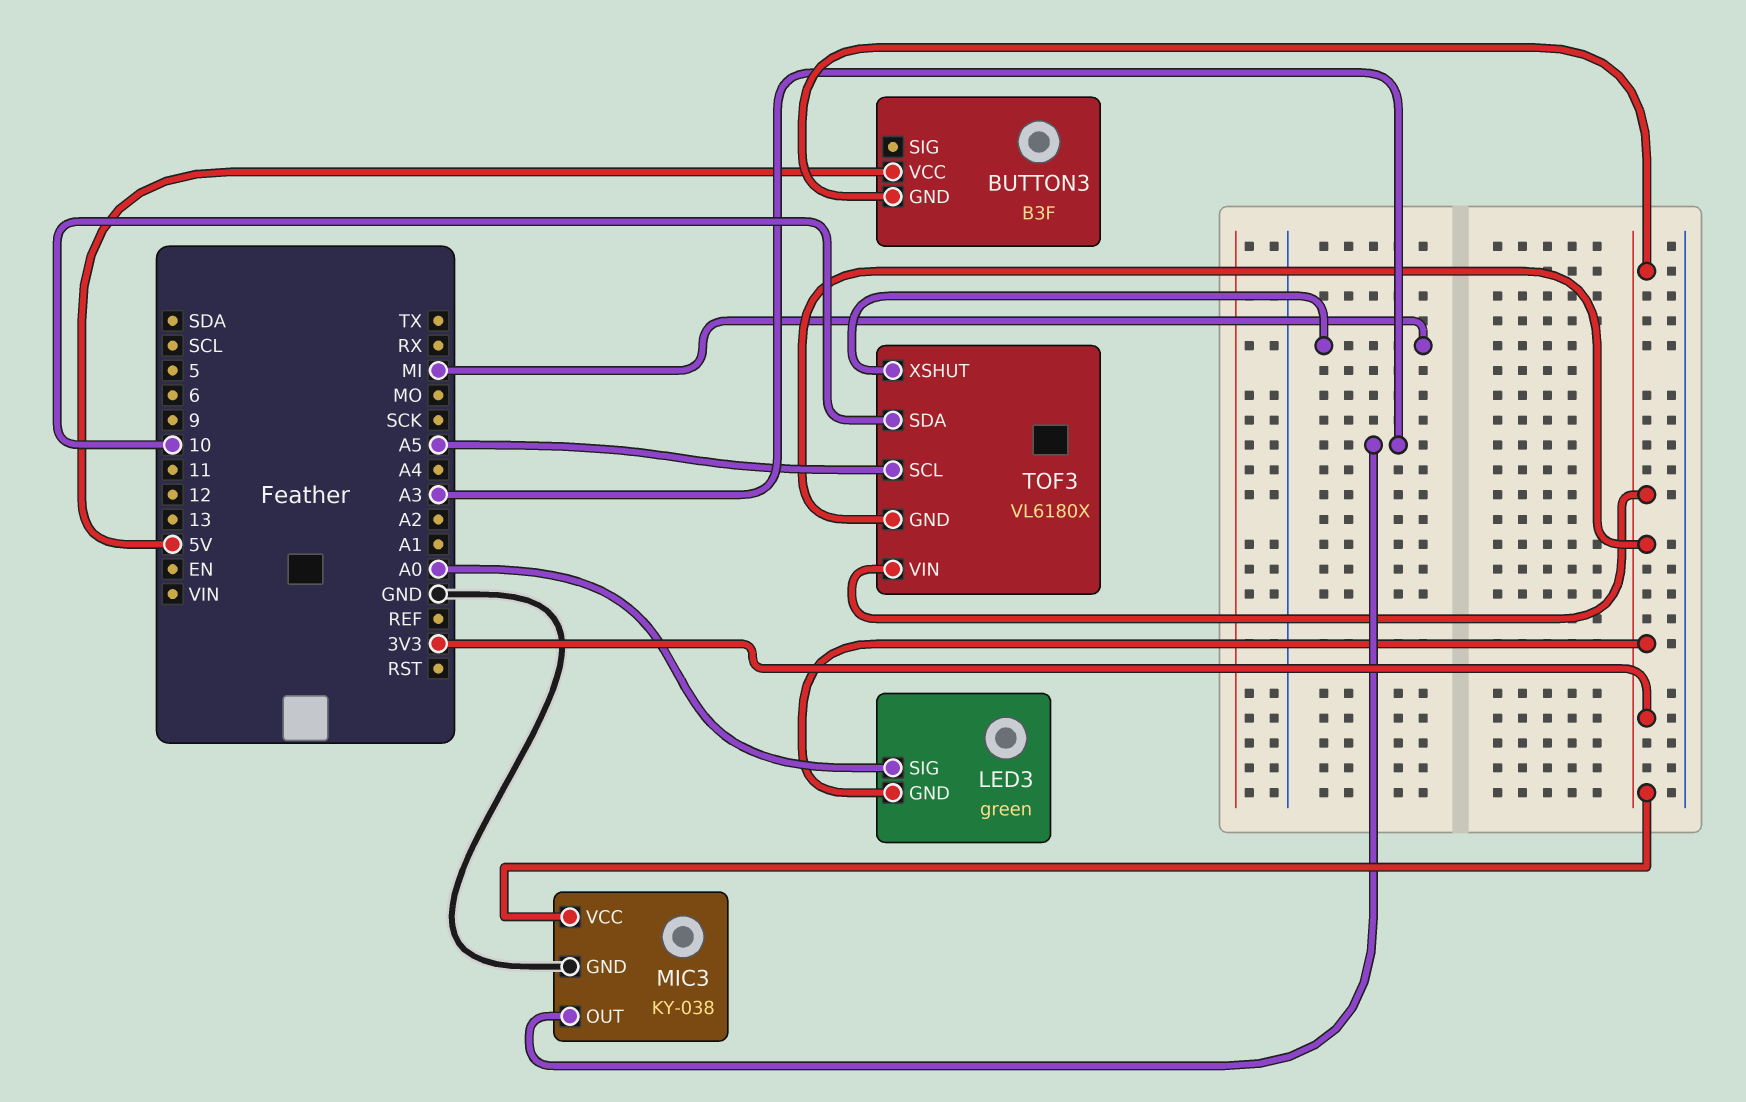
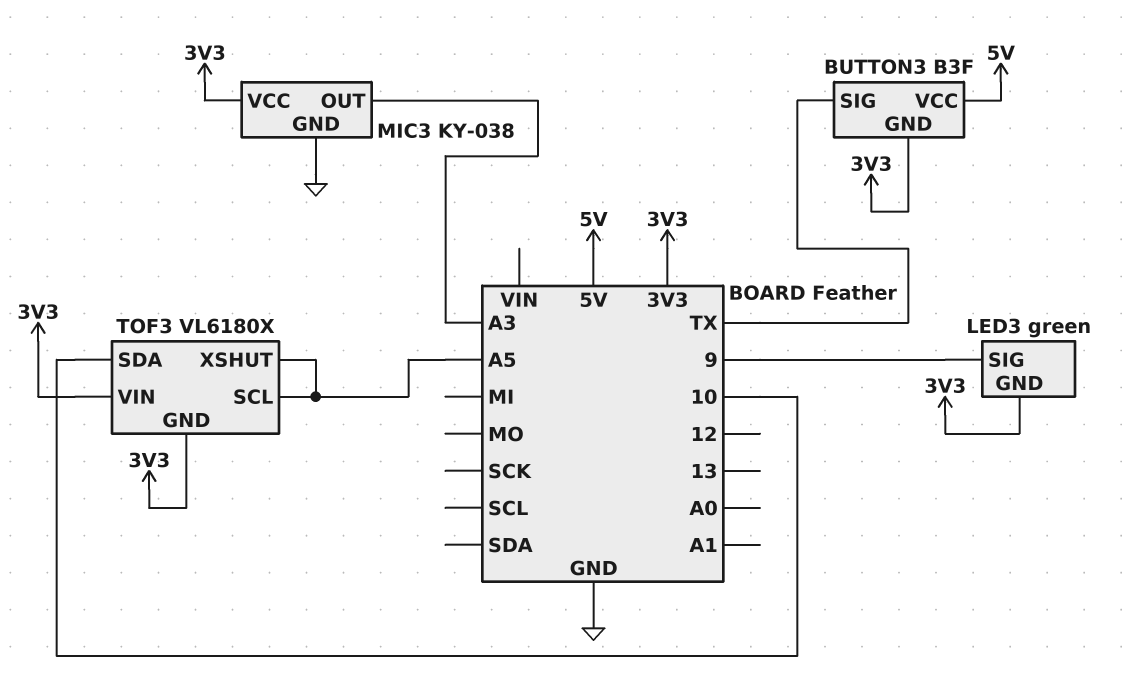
BUTTON3 pin SIG: none -> TX
LED3 pin SIG: A0 -> 9
TOF3 pin XSHUT: MI -> A5

